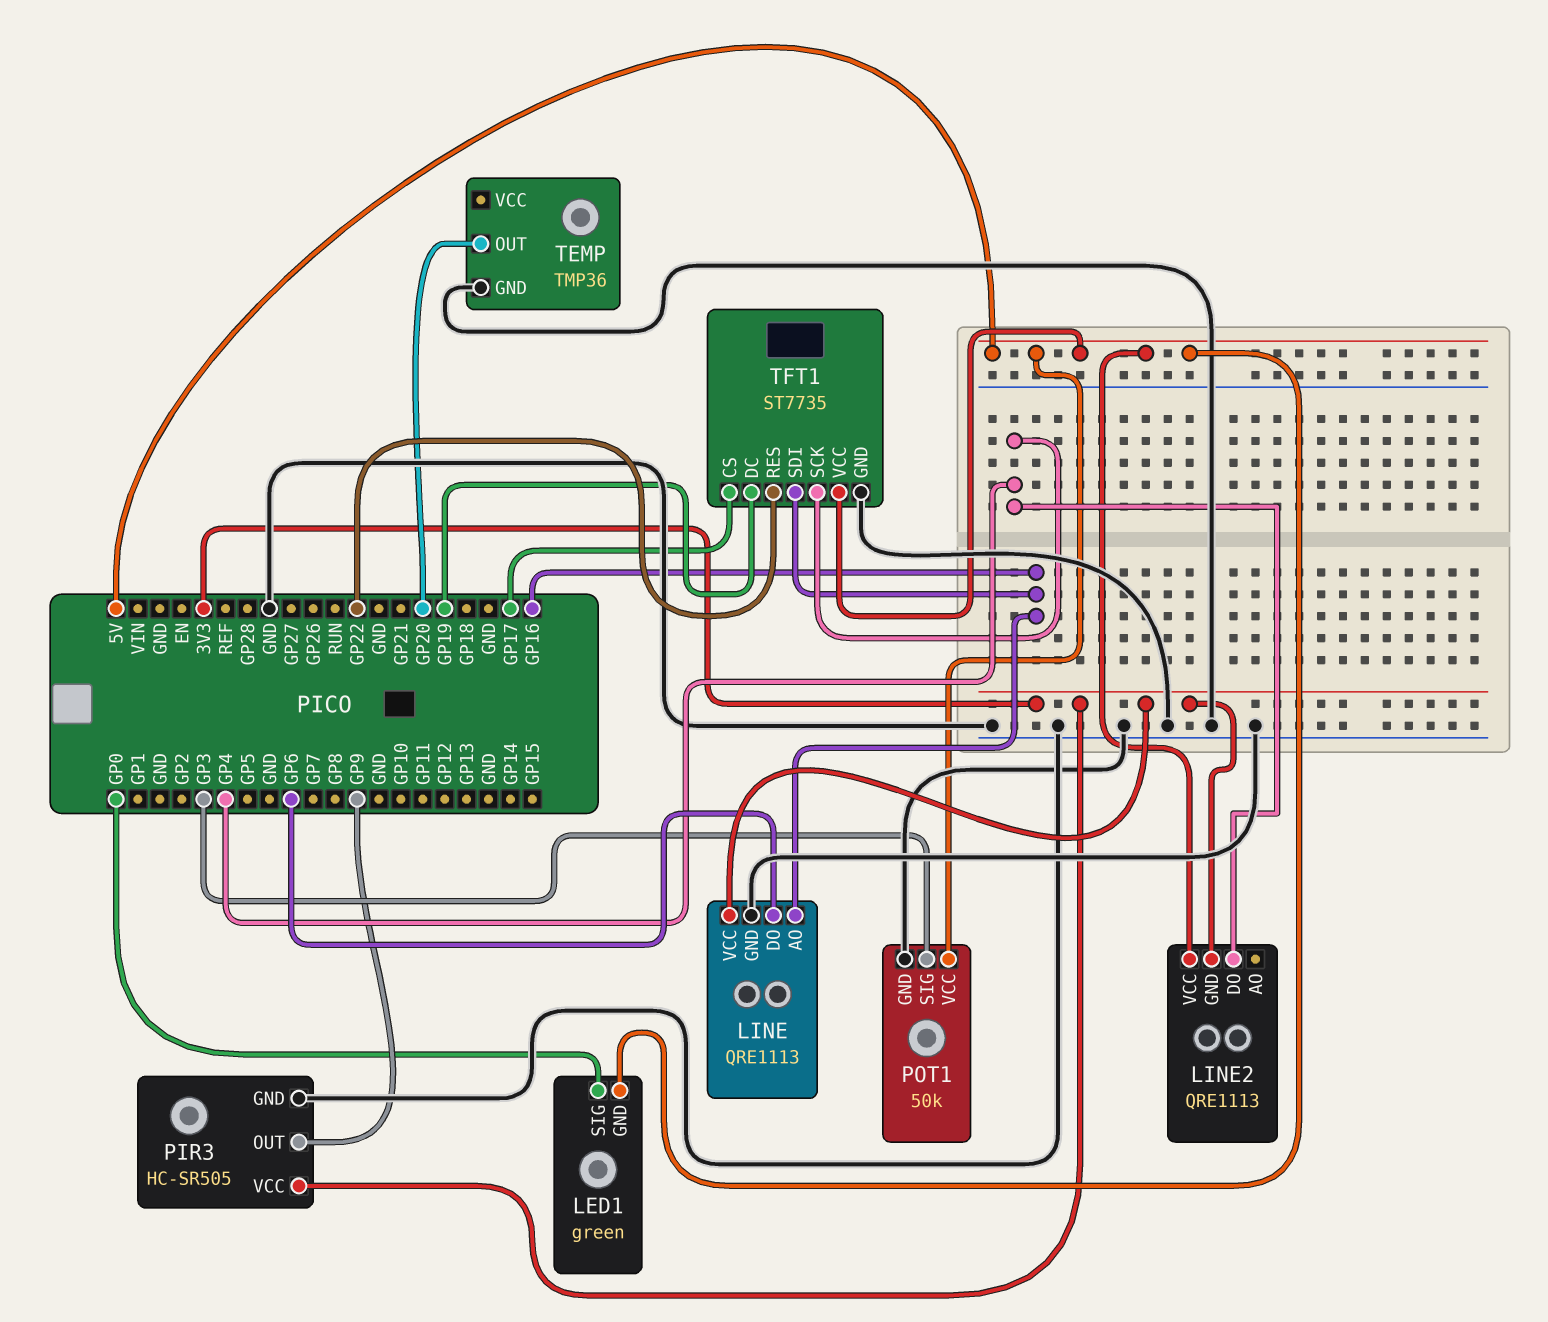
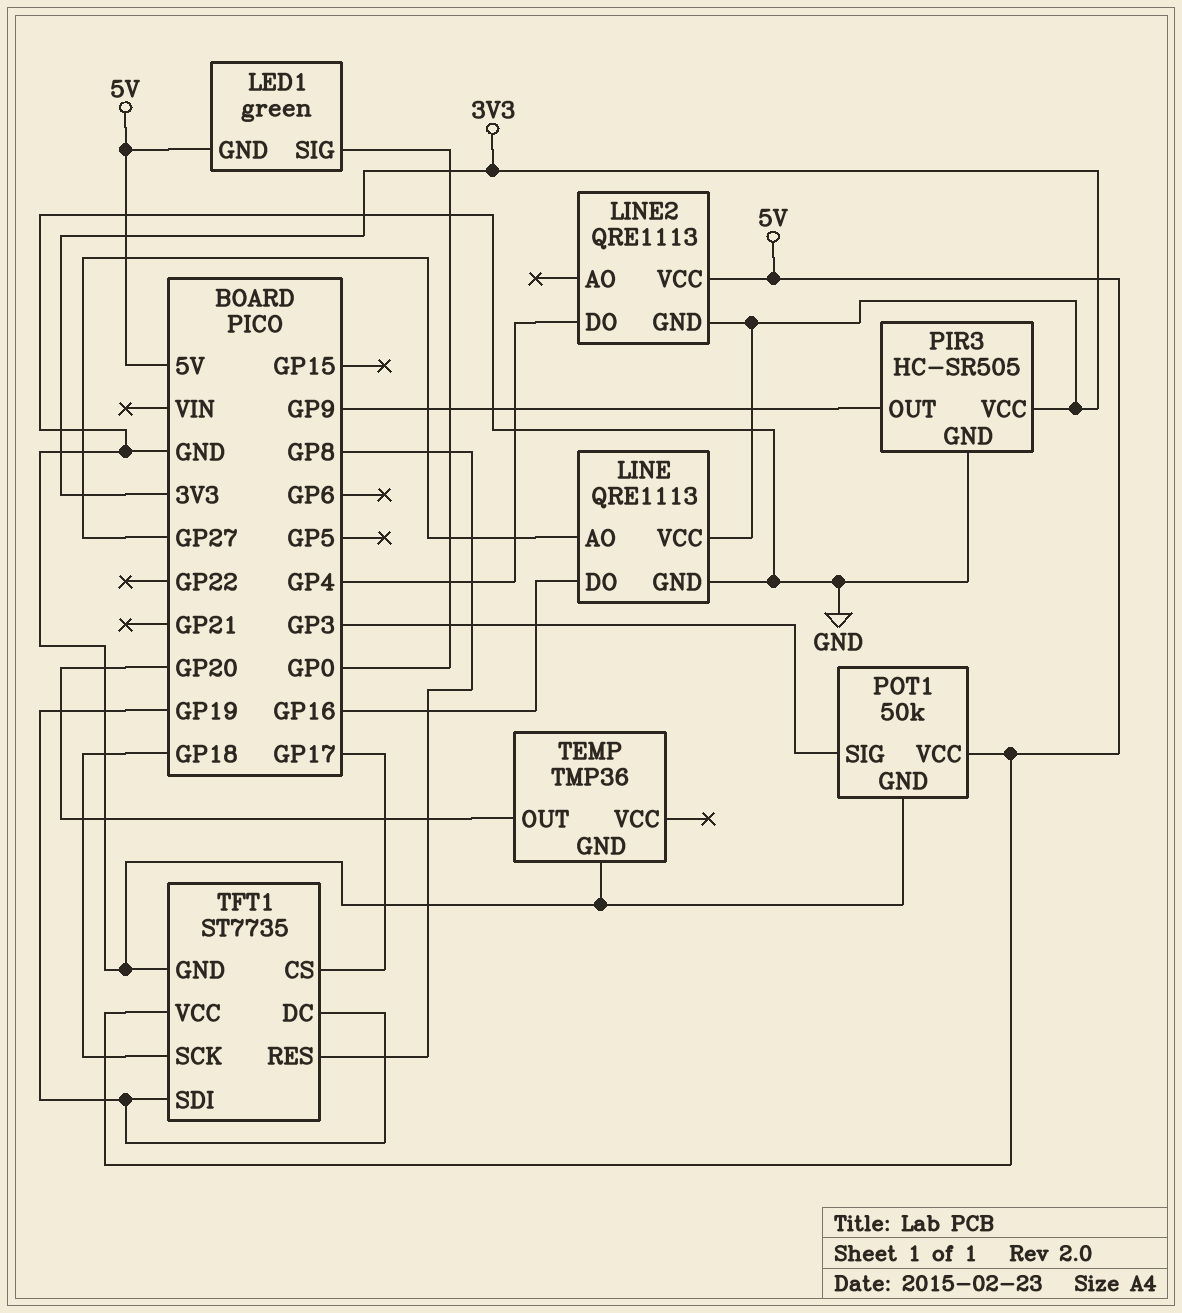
LINE pin AO: GP16 -> GP27
LINE pin DO: GP6 -> GP16
TFT1 pin RES: GP22 -> GP8
TFT1 pin SCK: GP4 -> GP18
TFT1 pin SDI: GP16 -> GP19

